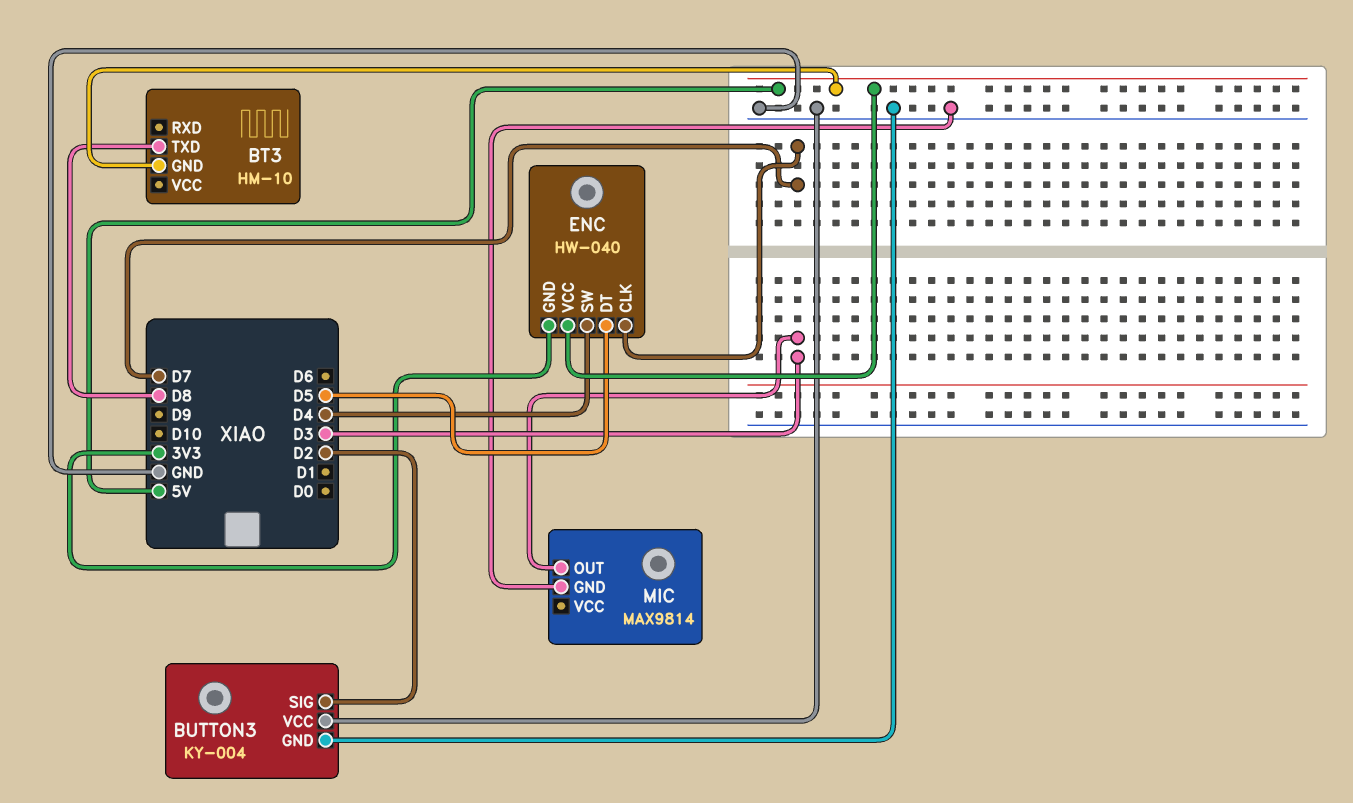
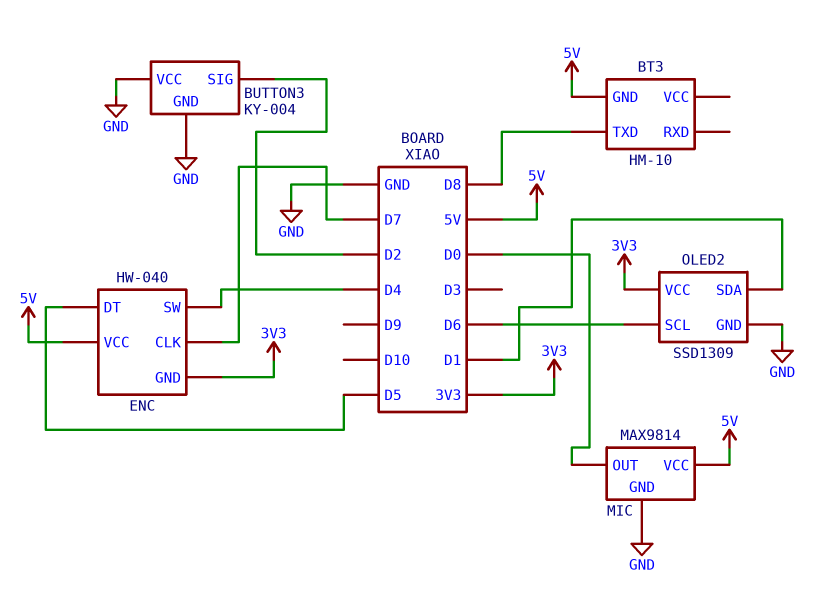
MIC pin OUT: D3 -> D0
MIC pin VCC: none -> 5V
OLED2: none -> SSD1309
OLED2 pin GND: none -> GND
OLED2 pin SCL: none -> D6
OLED2 pin SDA: none -> D1
OLED2 pin VCC: none -> 3V3

